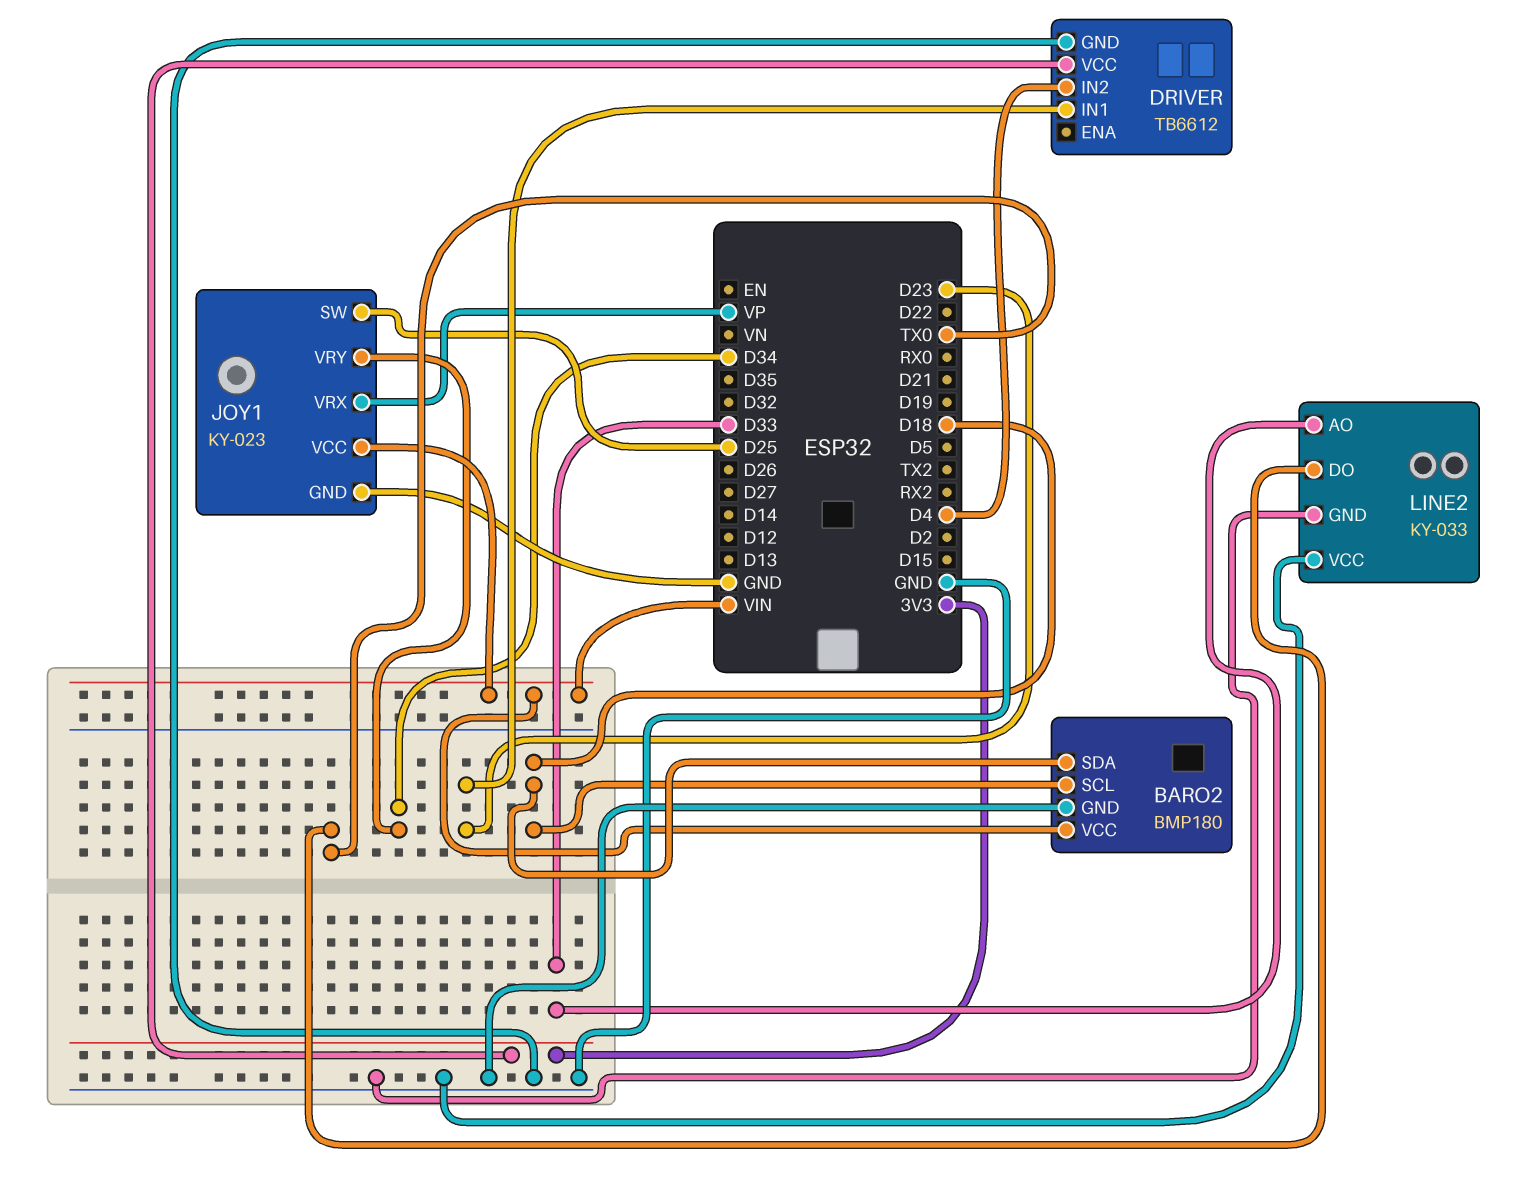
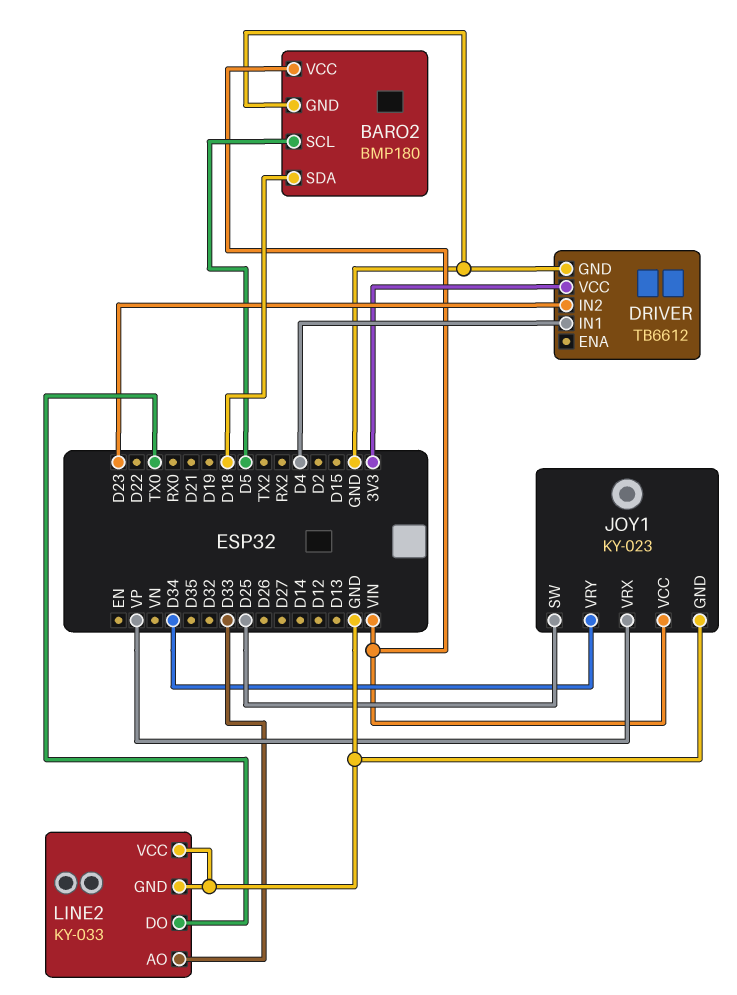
BARO2 pin SCL: D18 -> D5
DRIVER pin IN1: D23 -> D4
DRIVER pin IN2: D4 -> D23

